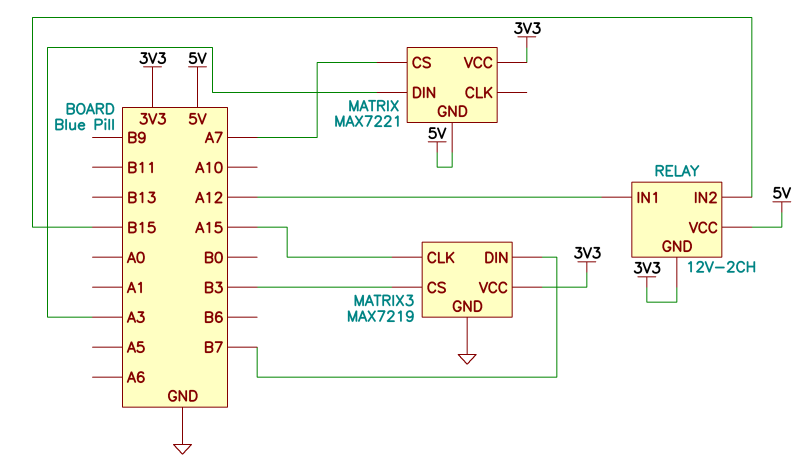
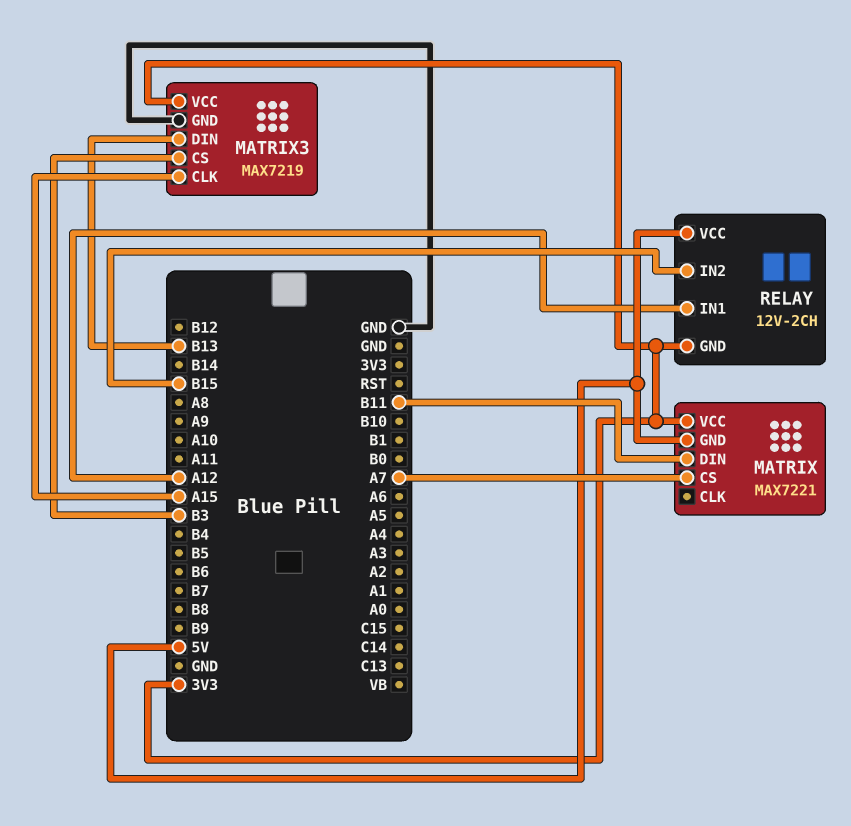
MATRIX pin DIN: A3 -> B11
MATRIX3 pin DIN: B7 -> B13

